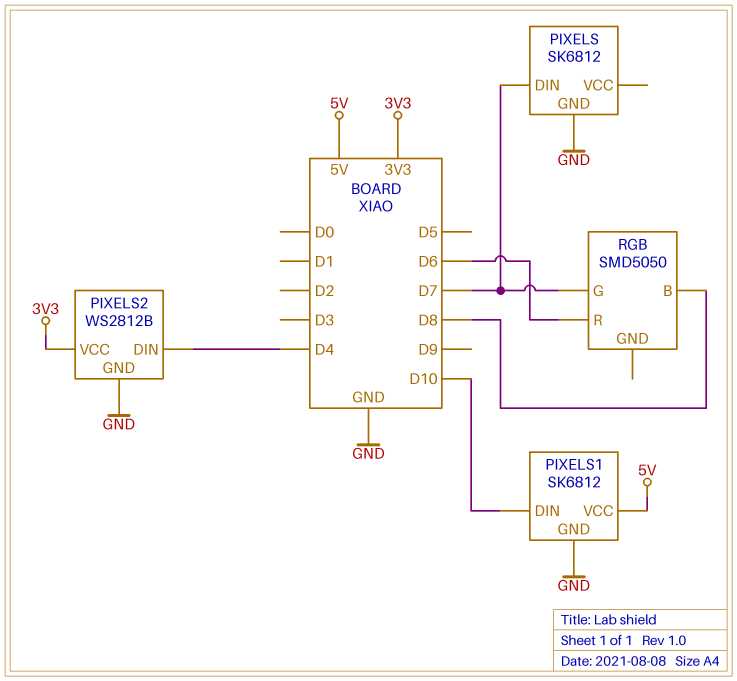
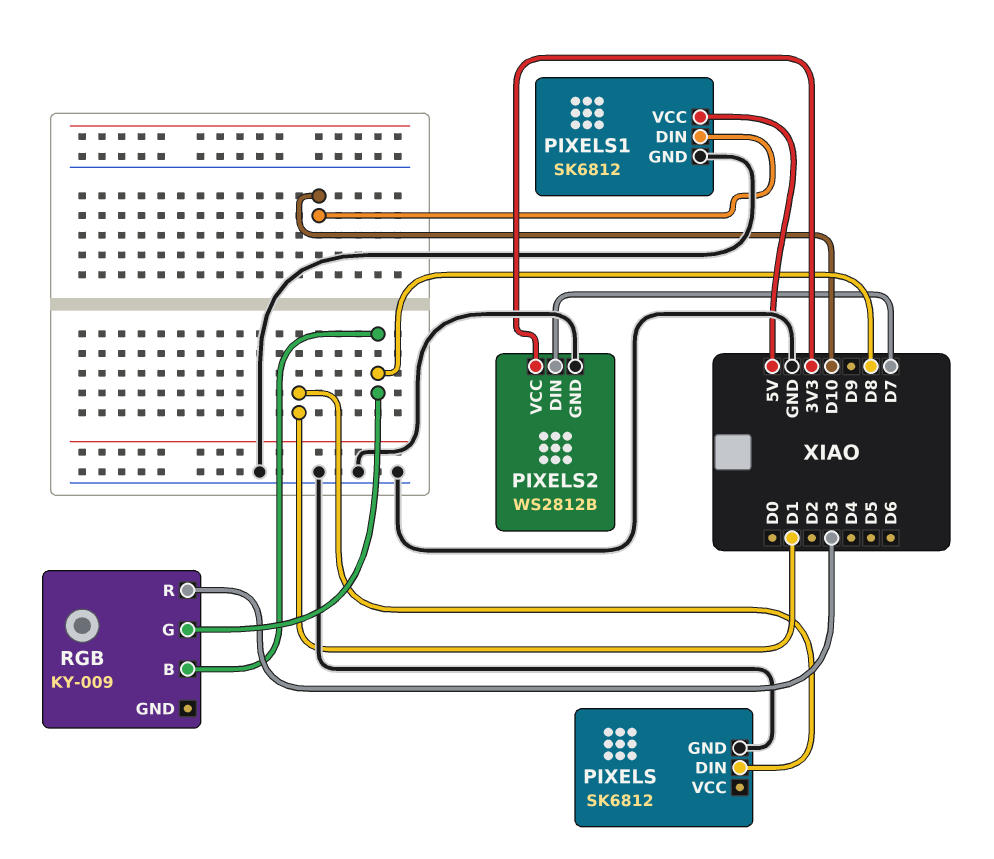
PIXELS pin DIN: D7 -> D1
PIXELS2 pin DIN: D4 -> D7
RGB: SMD5050 -> KY-009
RGB pin G: D7 -> D8
RGB pin R: D6 -> D3

